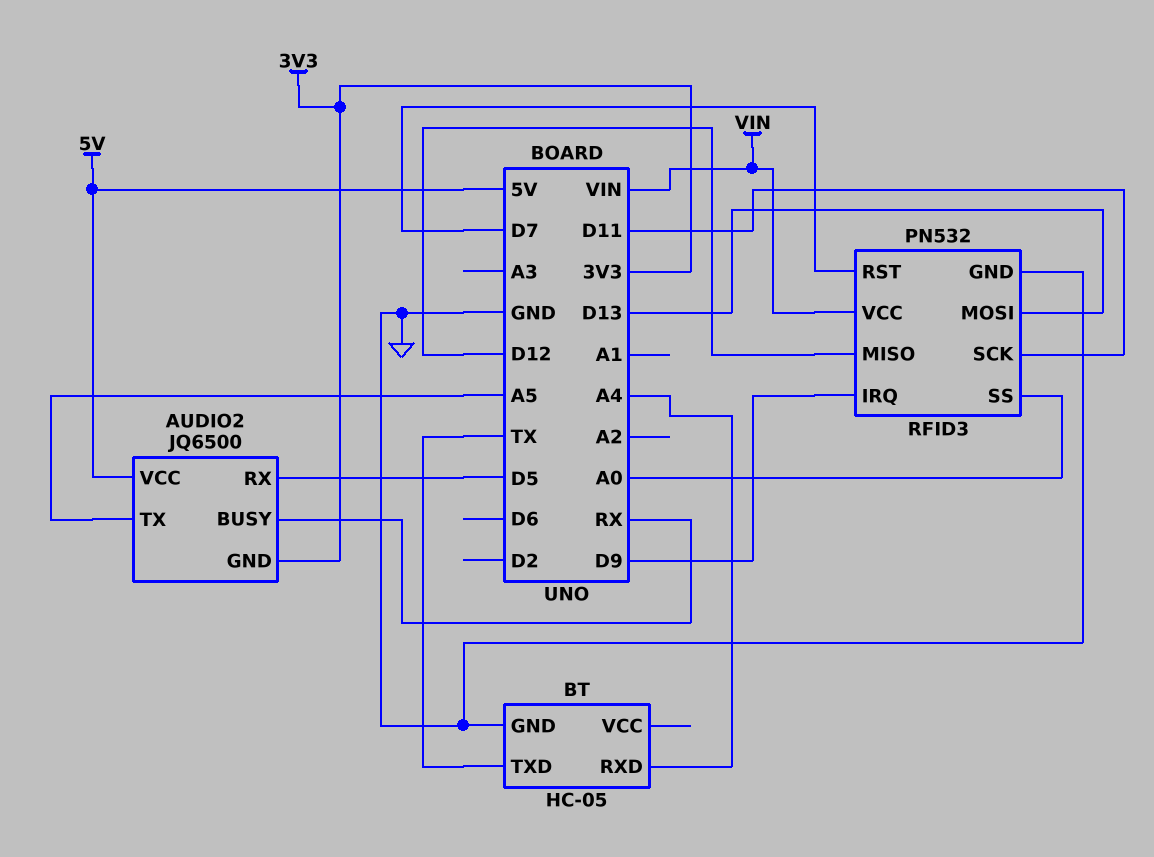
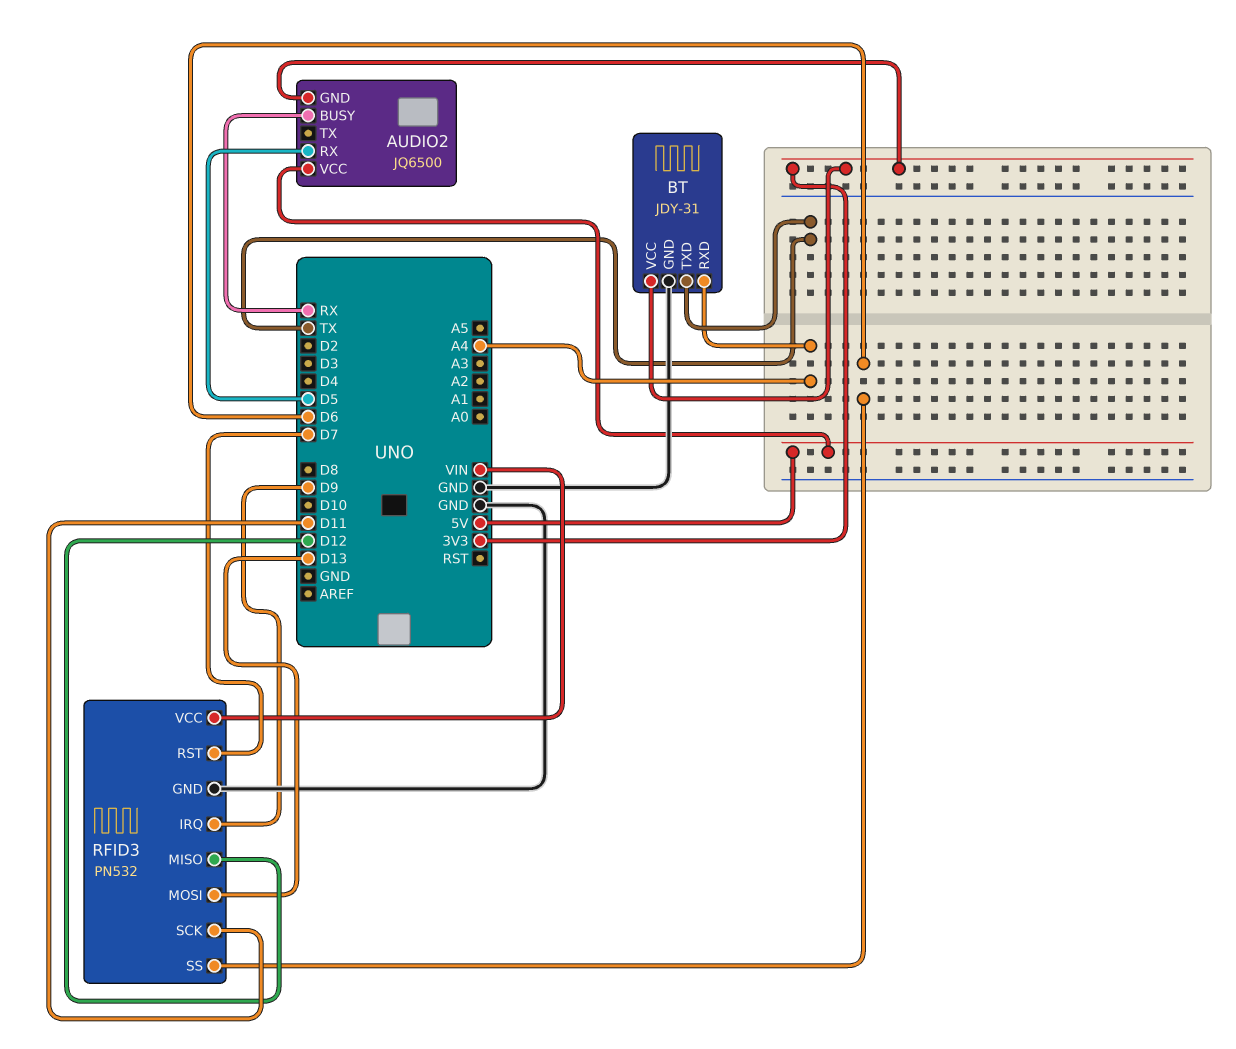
AUDIO2 pin TX: A5 -> none
BT: HC-05 -> JDY-31
BT pin VCC: none -> 3V3
RFID3 pin SS: A0 -> D6

